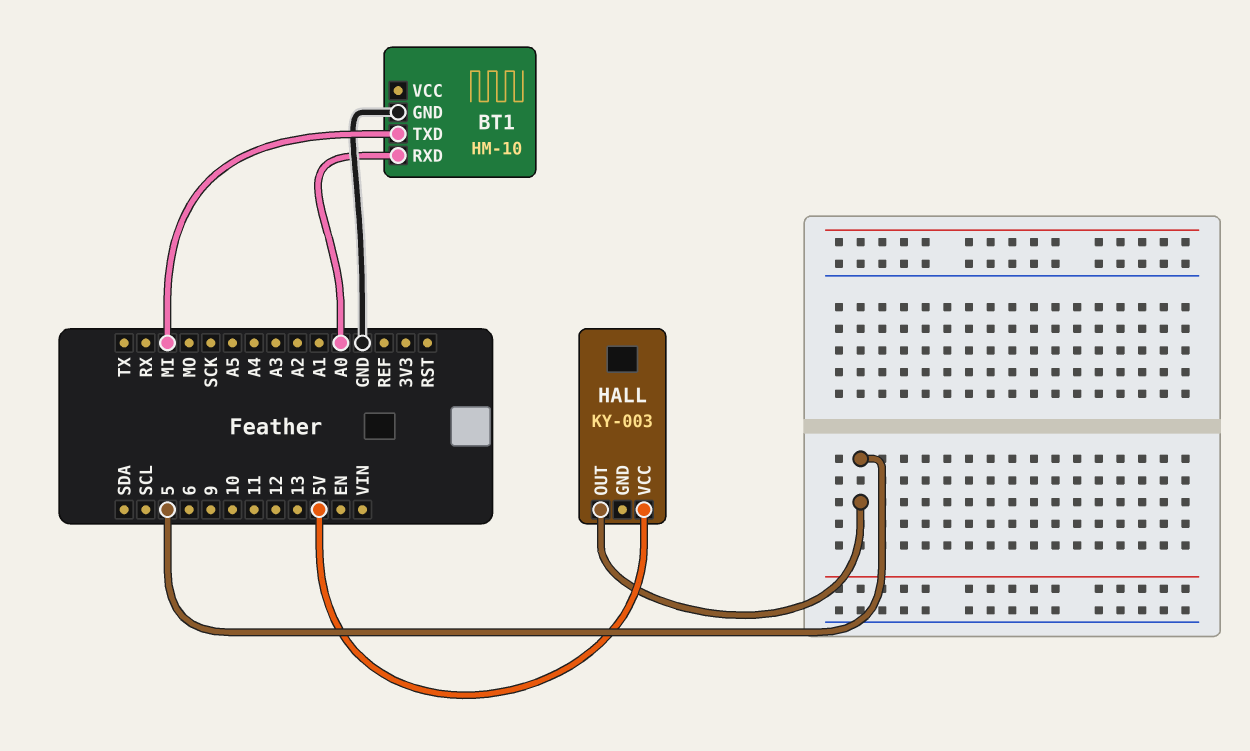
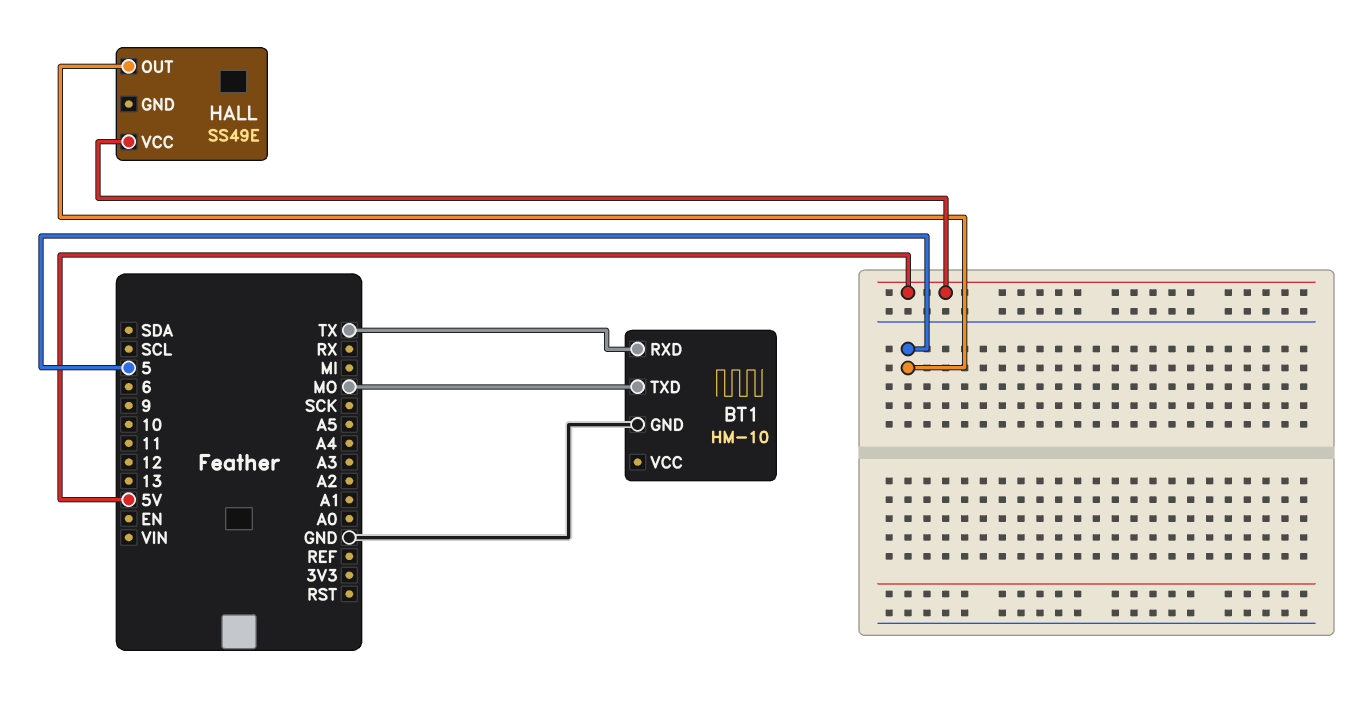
BT1 pin RXD: A0 -> TX
BT1 pin TXD: MI -> MO
HALL: KY-003 -> SS49E

